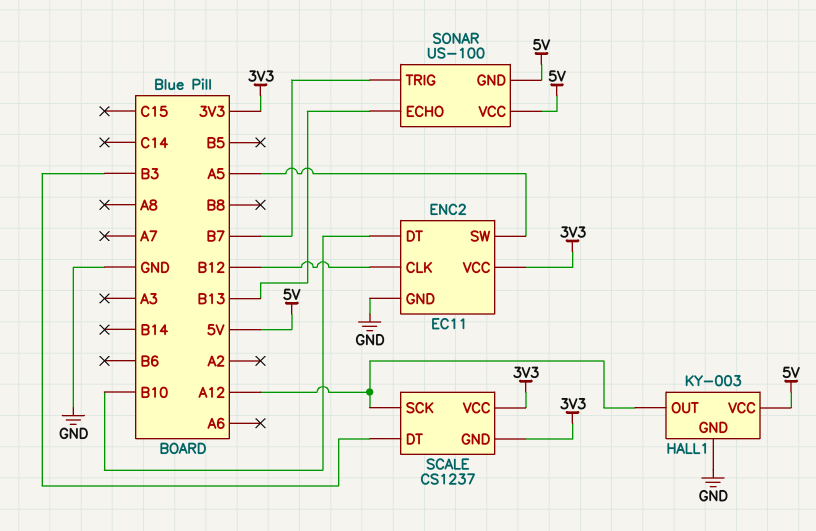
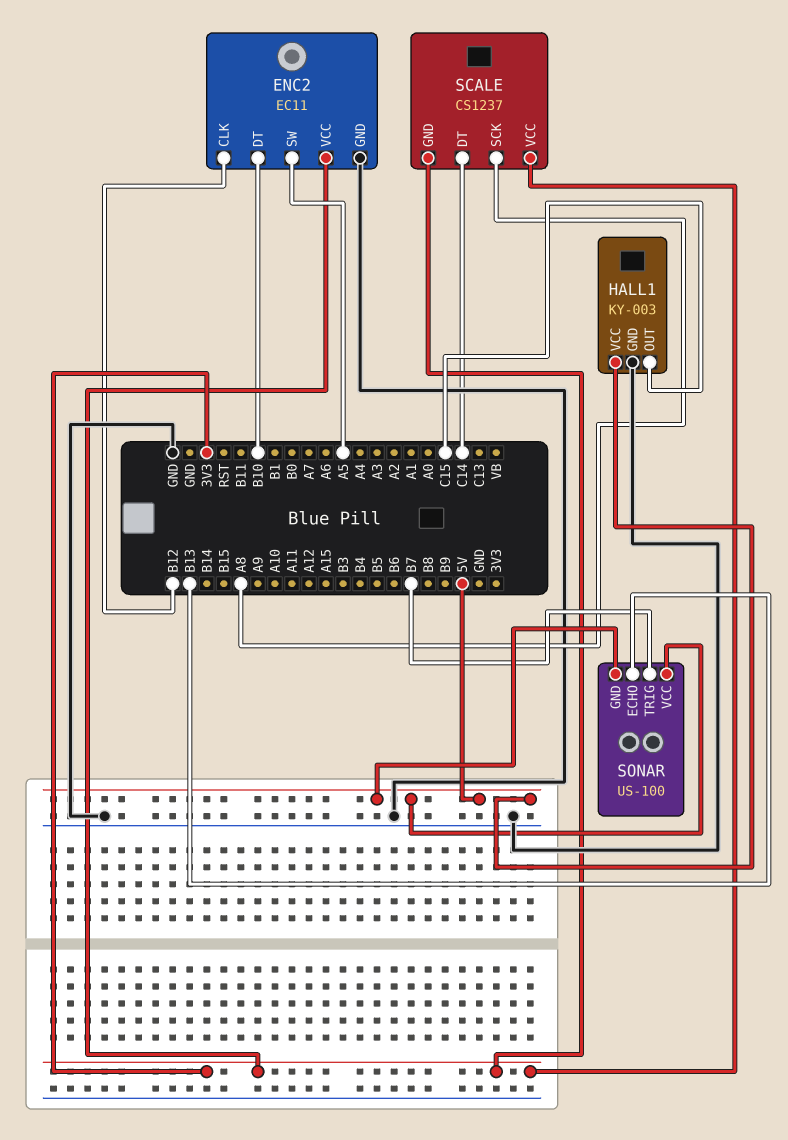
HALL1 pin OUT: A12 -> C15
SCALE pin DT: B3 -> C14
SCALE pin SCK: A12 -> A8

